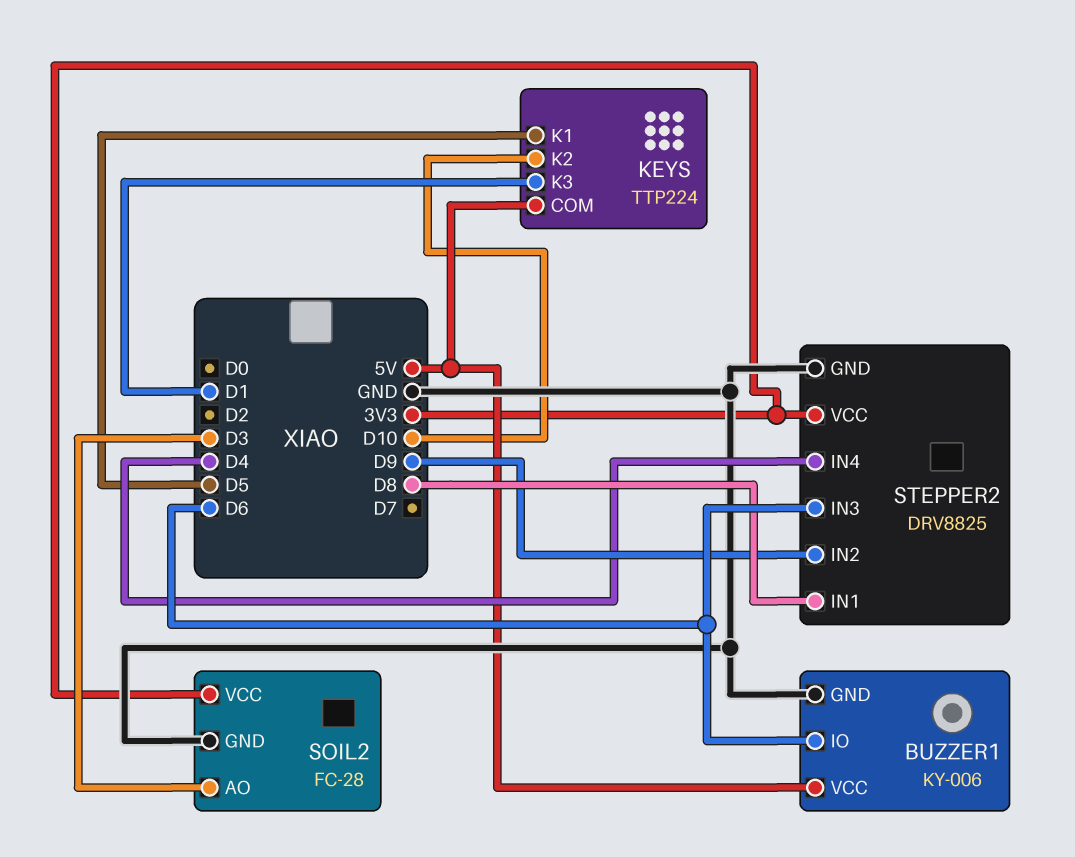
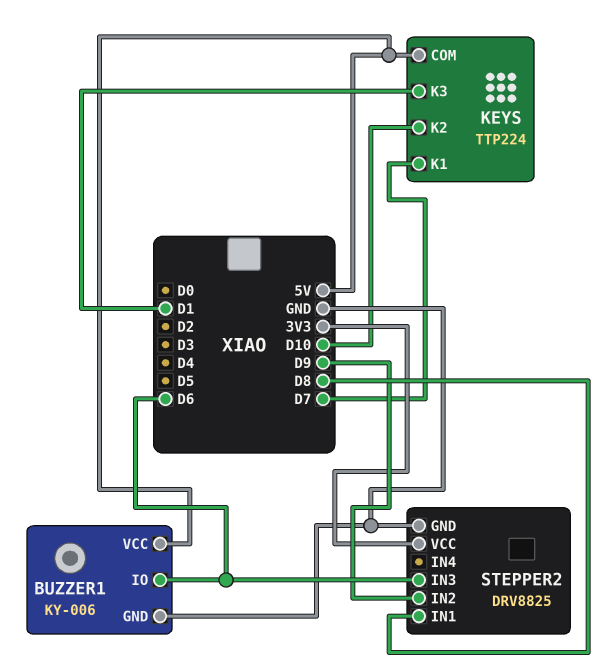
KEYS pin K1: D5 -> D7
SOIL2: FC-28 -> none
SOIL2 pin AO: D3 -> none
SOIL2 pin GND: GND -> none
SOIL2 pin VCC: 3V3 -> none
STEPPER2 pin IN4: D4 -> none

